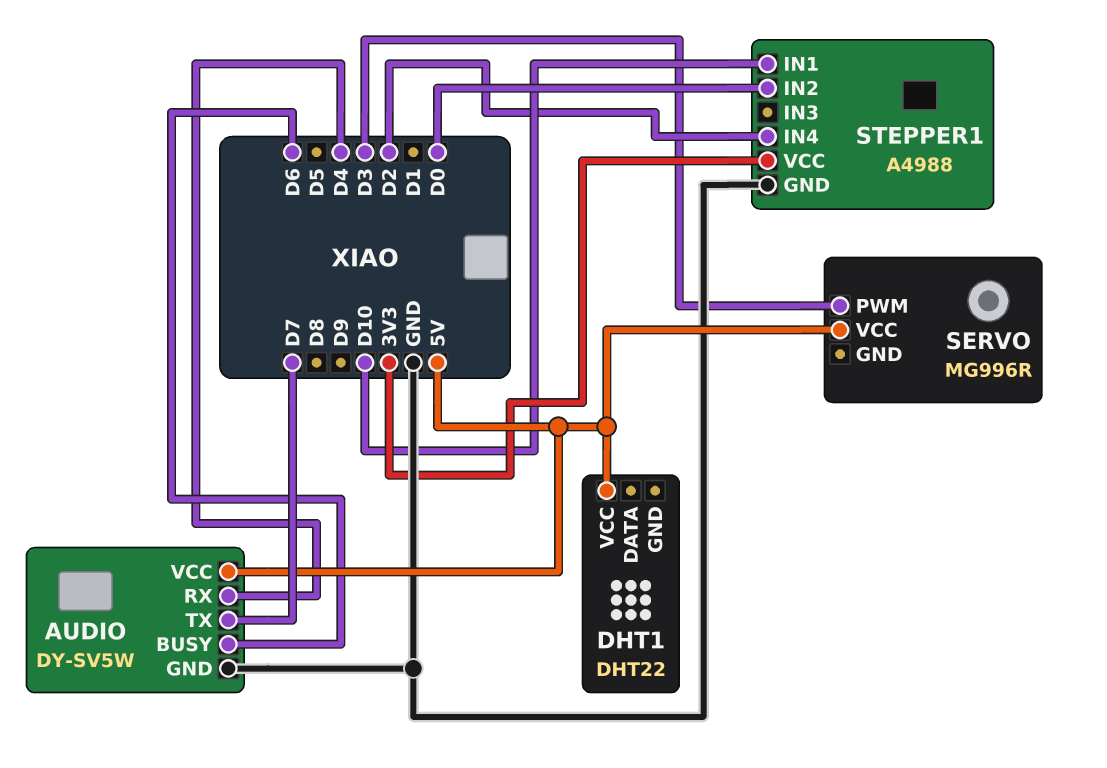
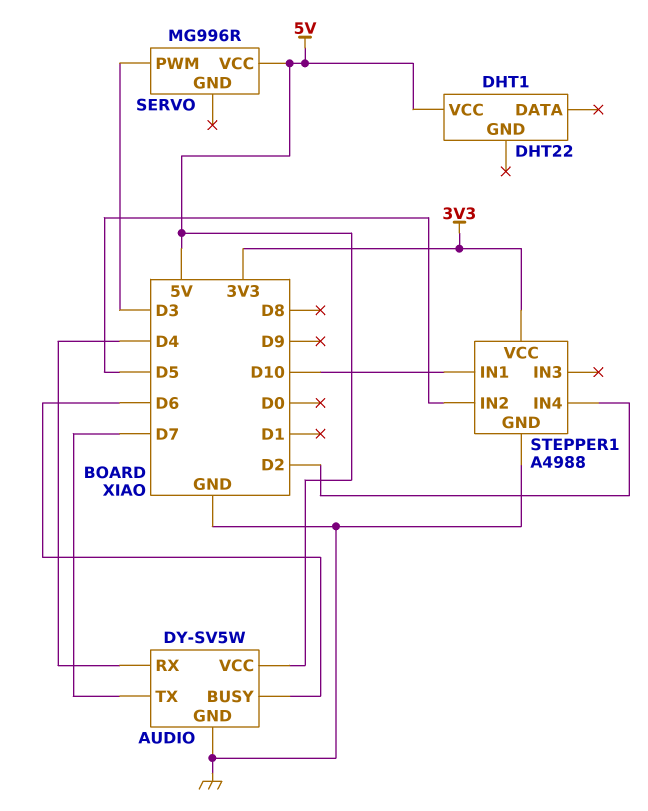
STEPPER1 pin IN2: D0 -> D5

